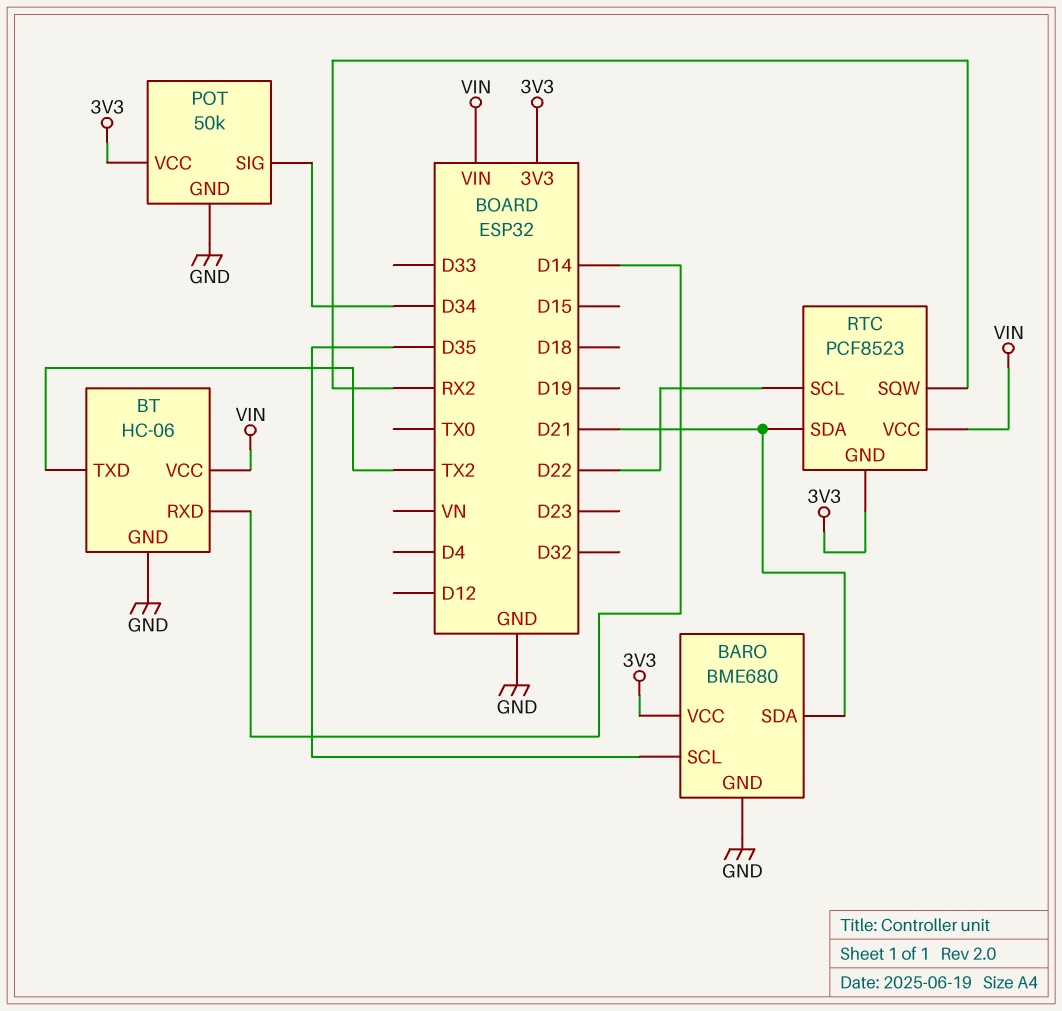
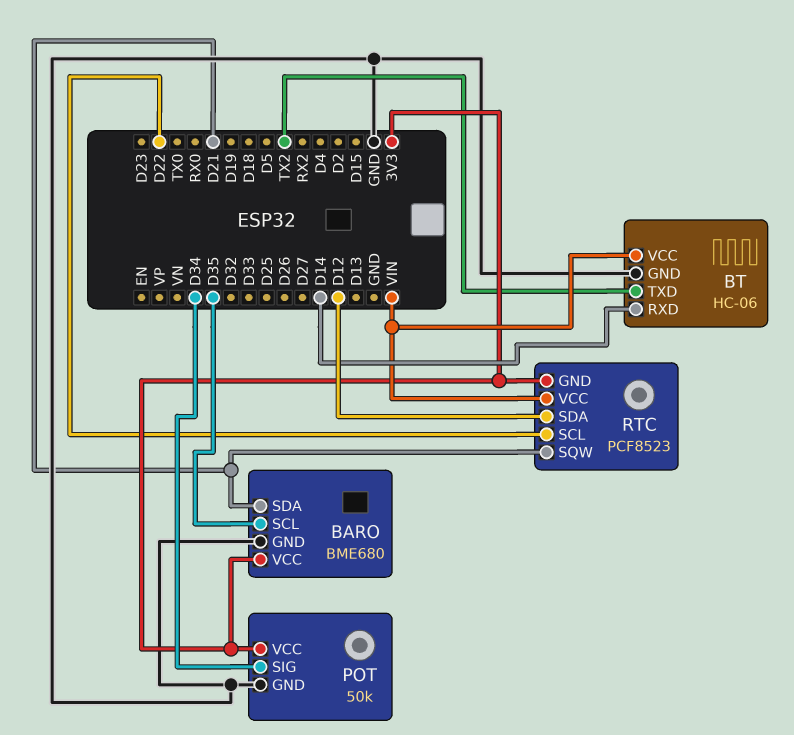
RTC pin SDA: D21 -> D12
RTC pin SQW: RX2 -> D21

